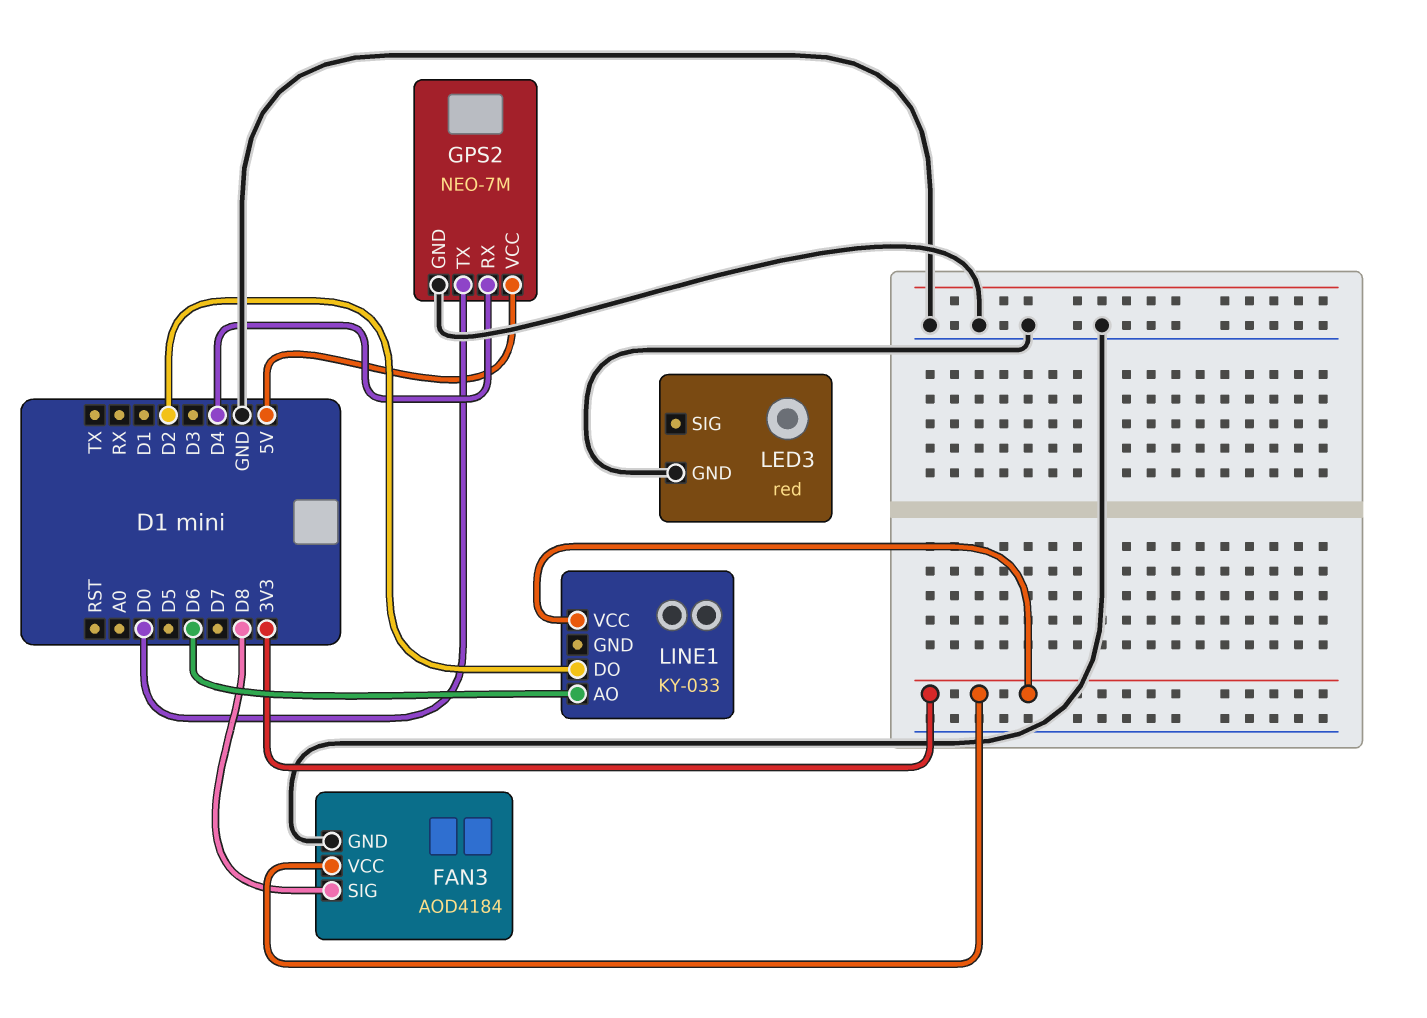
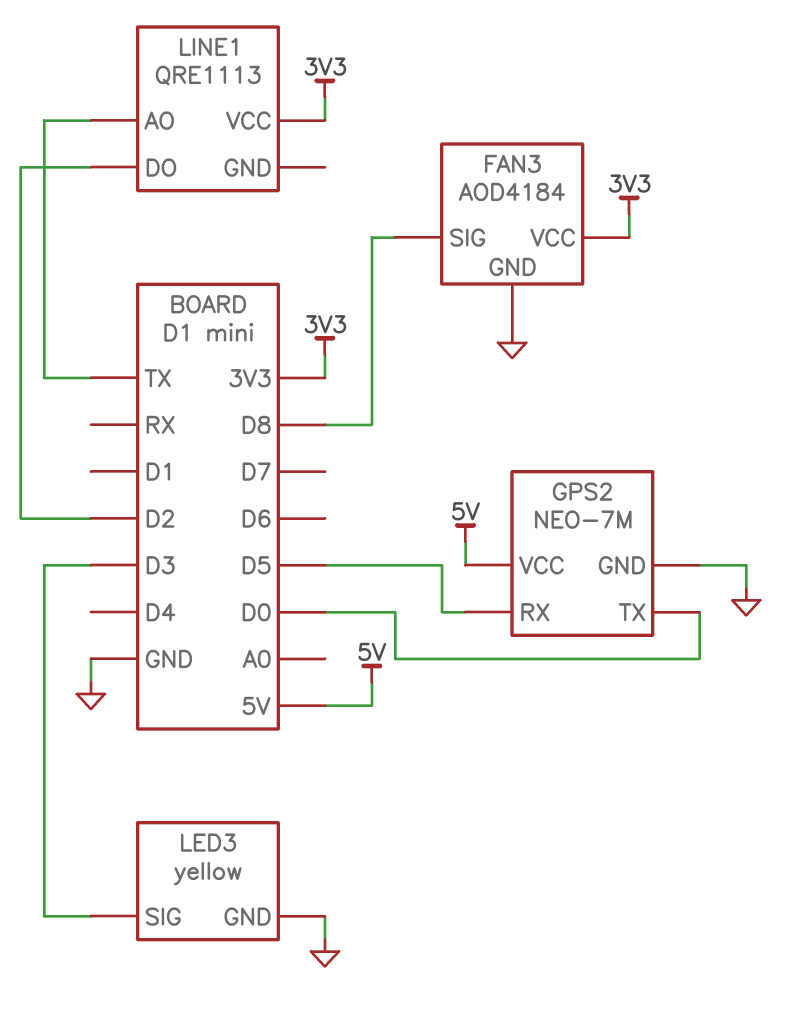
GPS2 pin RX: D4 -> D5
LED3: red -> yellow
LED3 pin SIG: none -> D3
LINE1: KY-033 -> QRE1113
LINE1 pin AO: D6 -> TX

